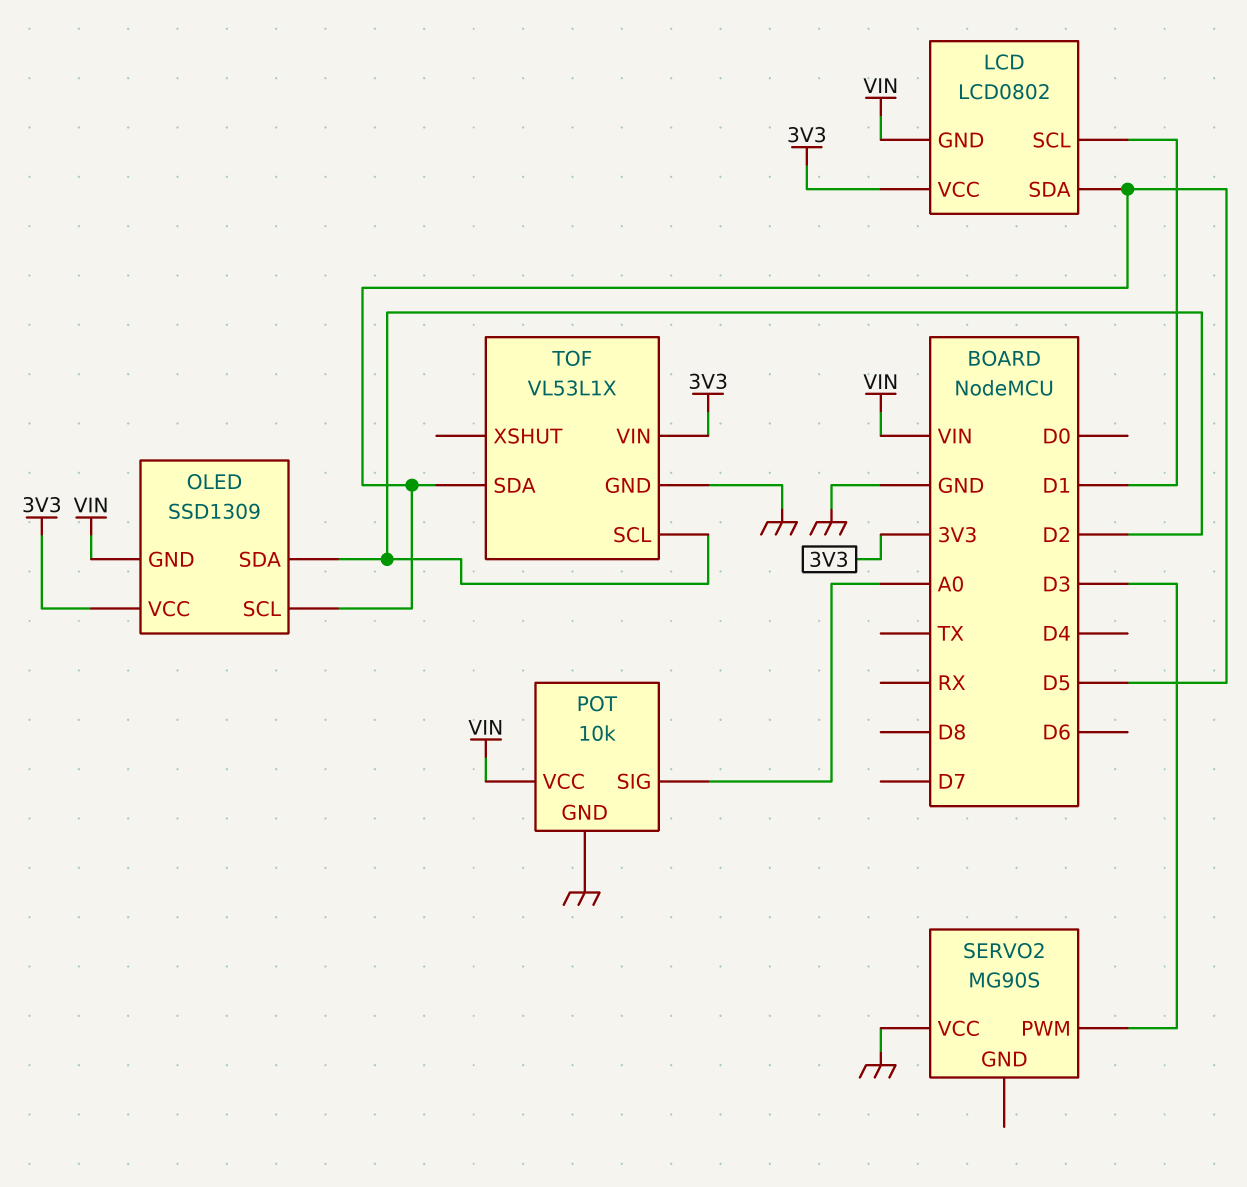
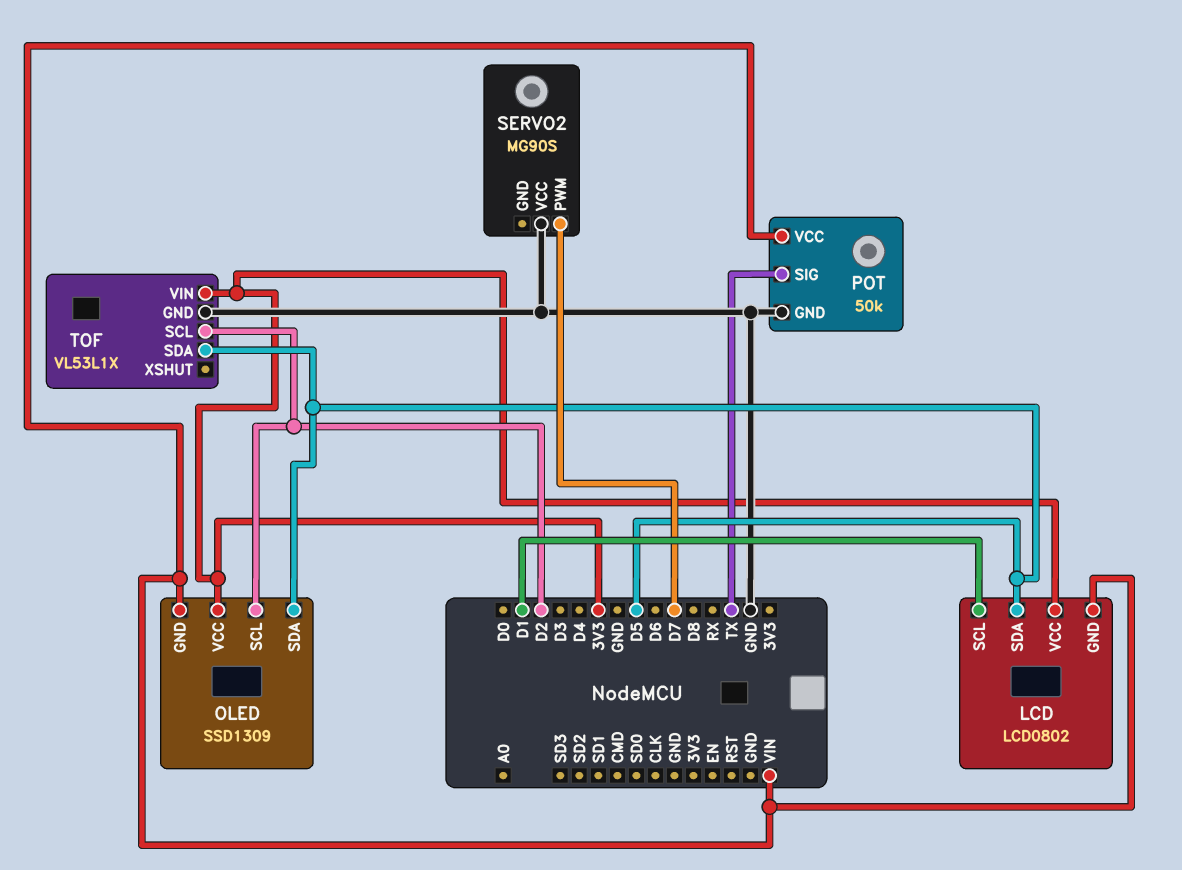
OLED pin SCL: D5 -> D2
OLED pin SDA: D2 -> D5
POT: 10k -> 50k
POT pin SIG: A0 -> TX
SERVO2 pin PWM: D3 -> D7

